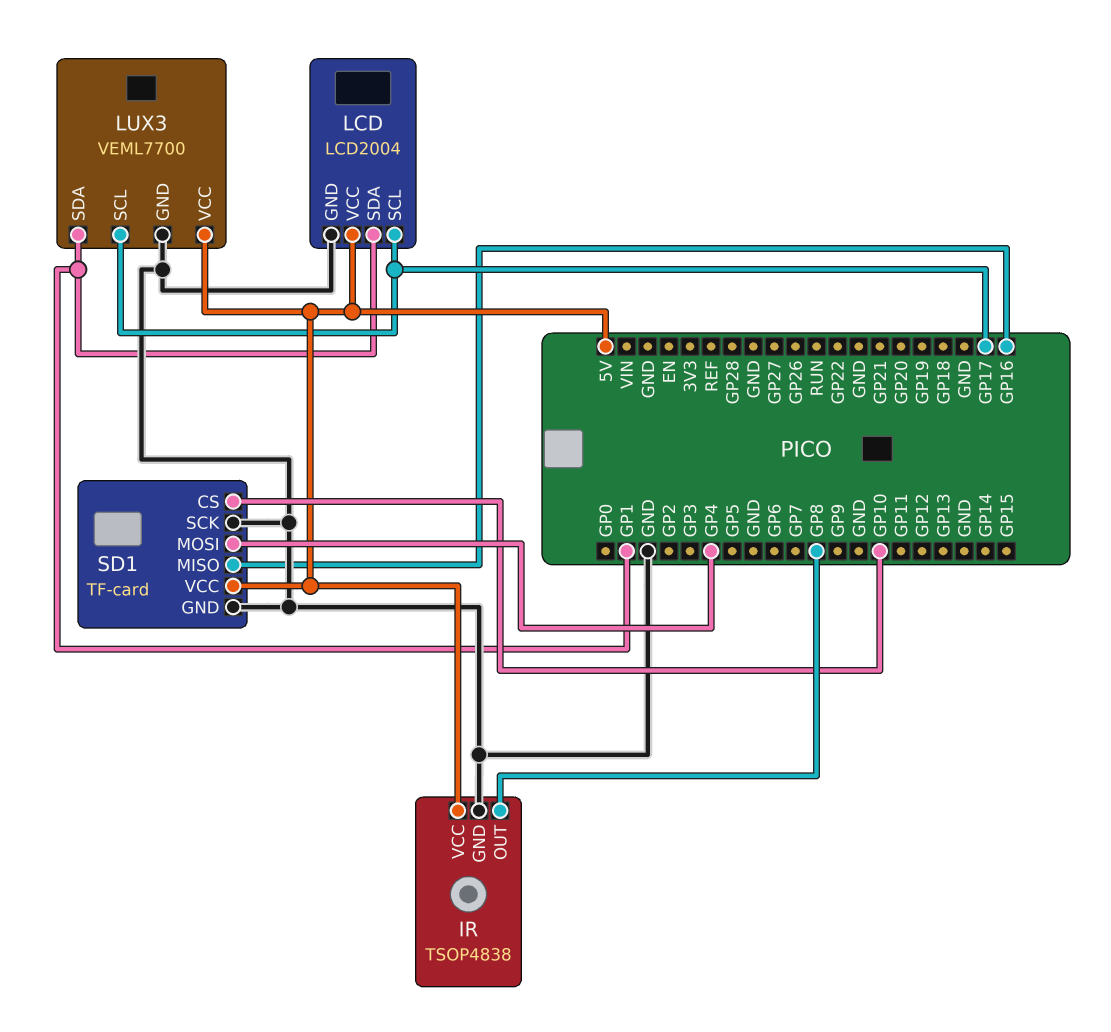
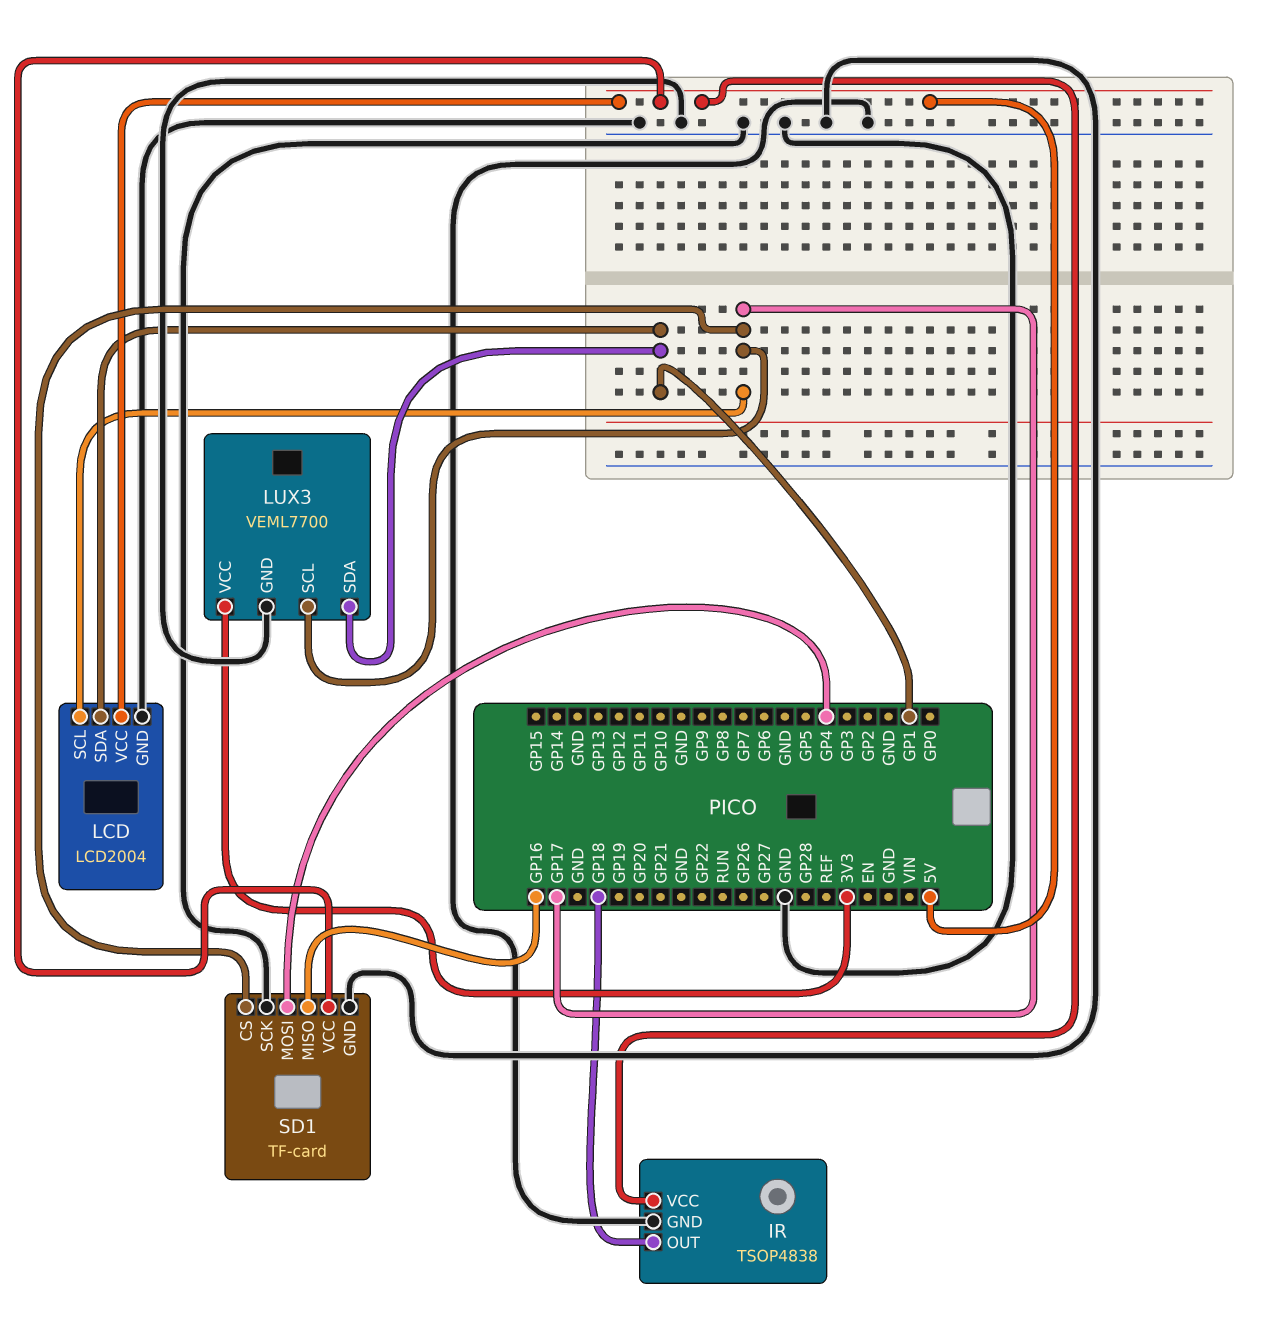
IR pin OUT: GP8 -> GP18
LUX3 pin VCC: 5V -> 3V3
SD1 pin CS: GP10 -> GP17

